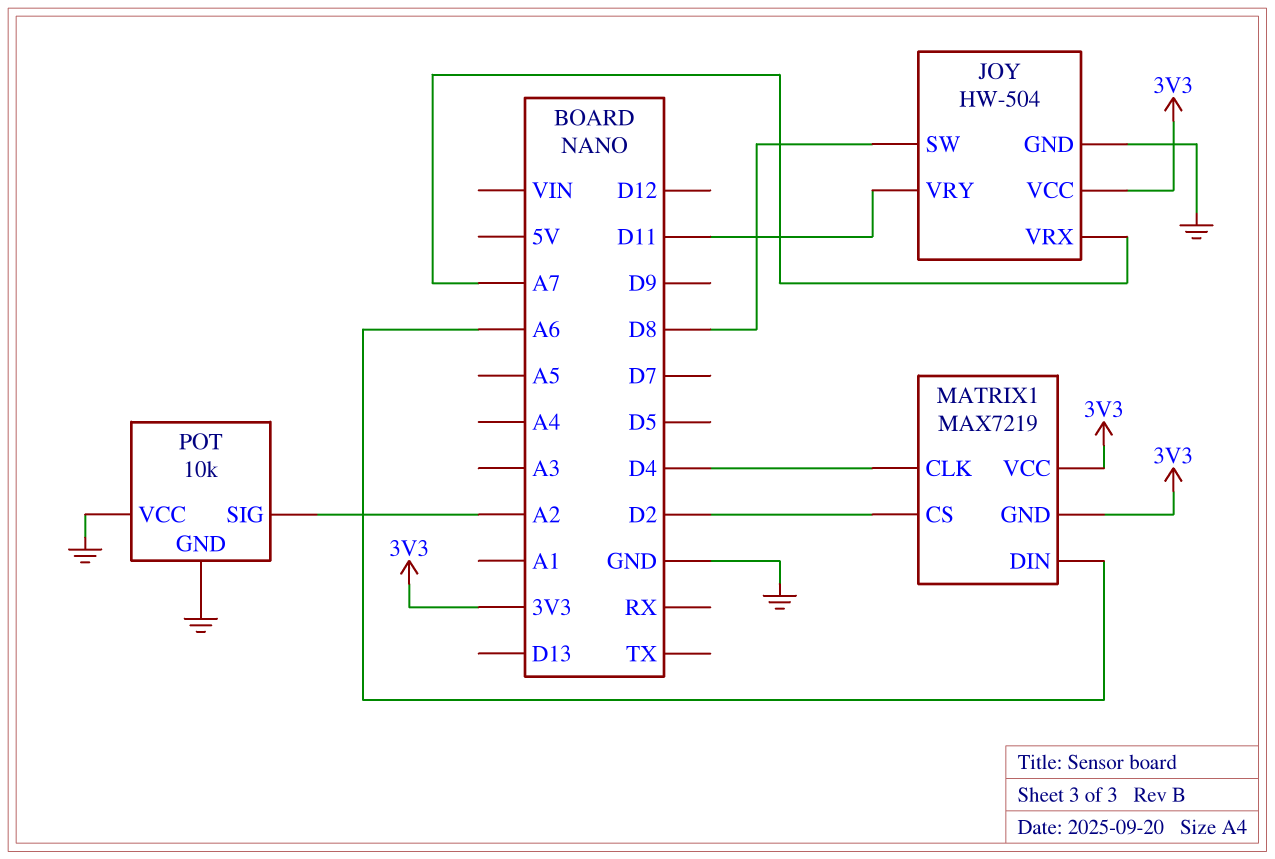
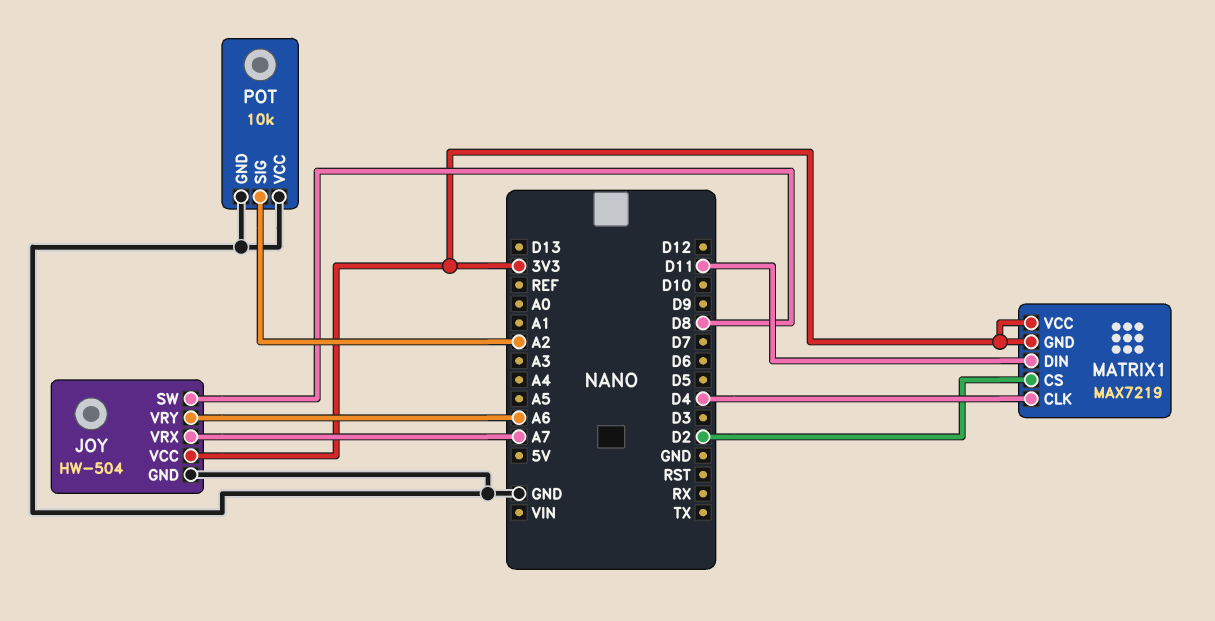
JOY pin VRY: D11 -> A6
MATRIX1 pin DIN: A6 -> D11

